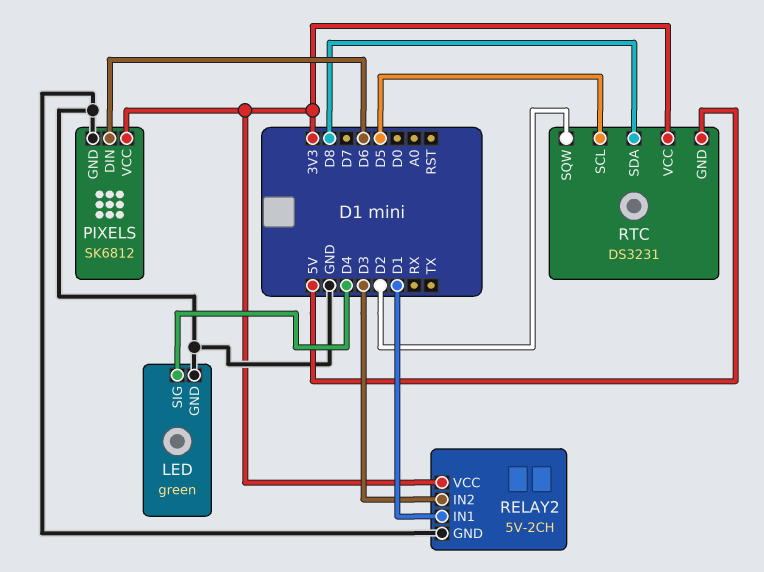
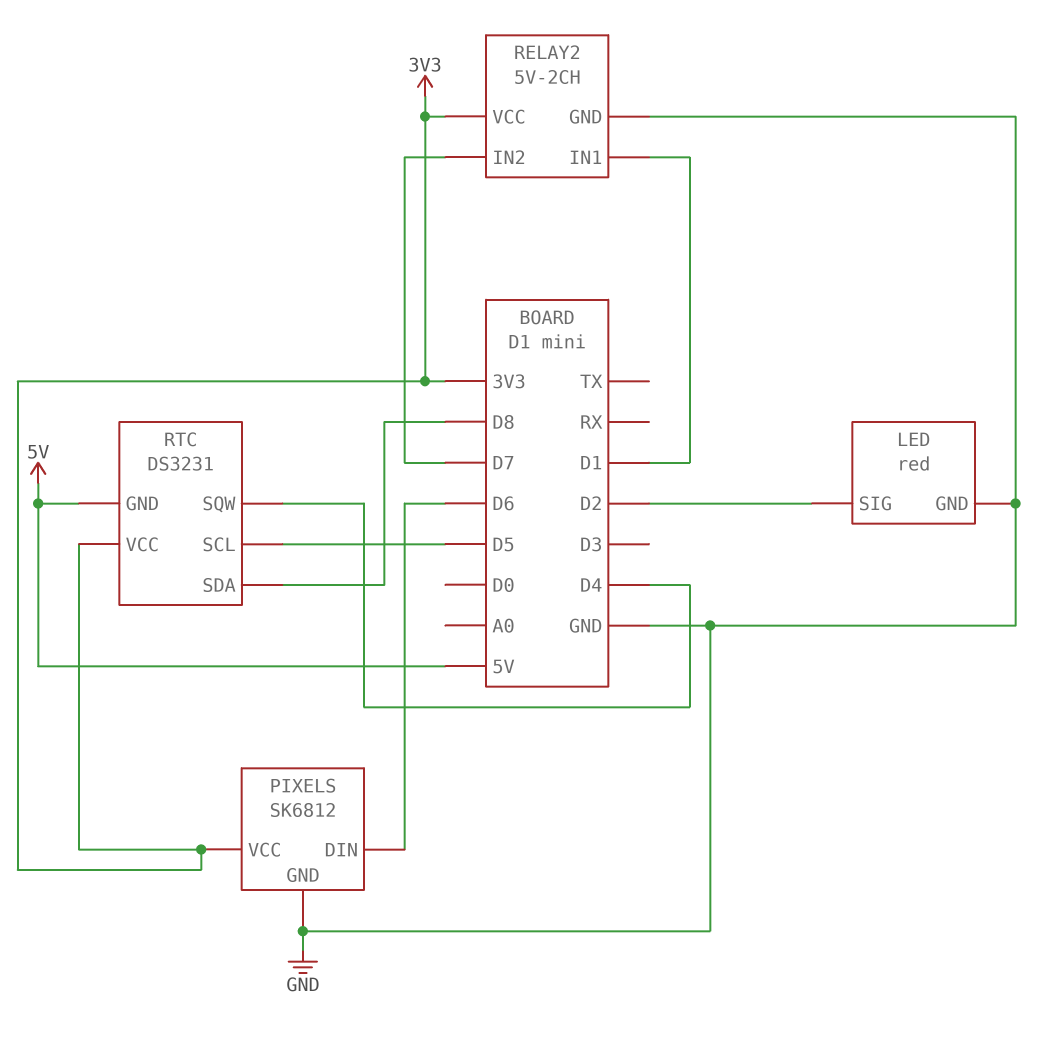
LED: green -> red
LED pin SIG: D4 -> D2
RELAY2 pin IN2: D3 -> D7
RTC pin SQW: D2 -> D4

